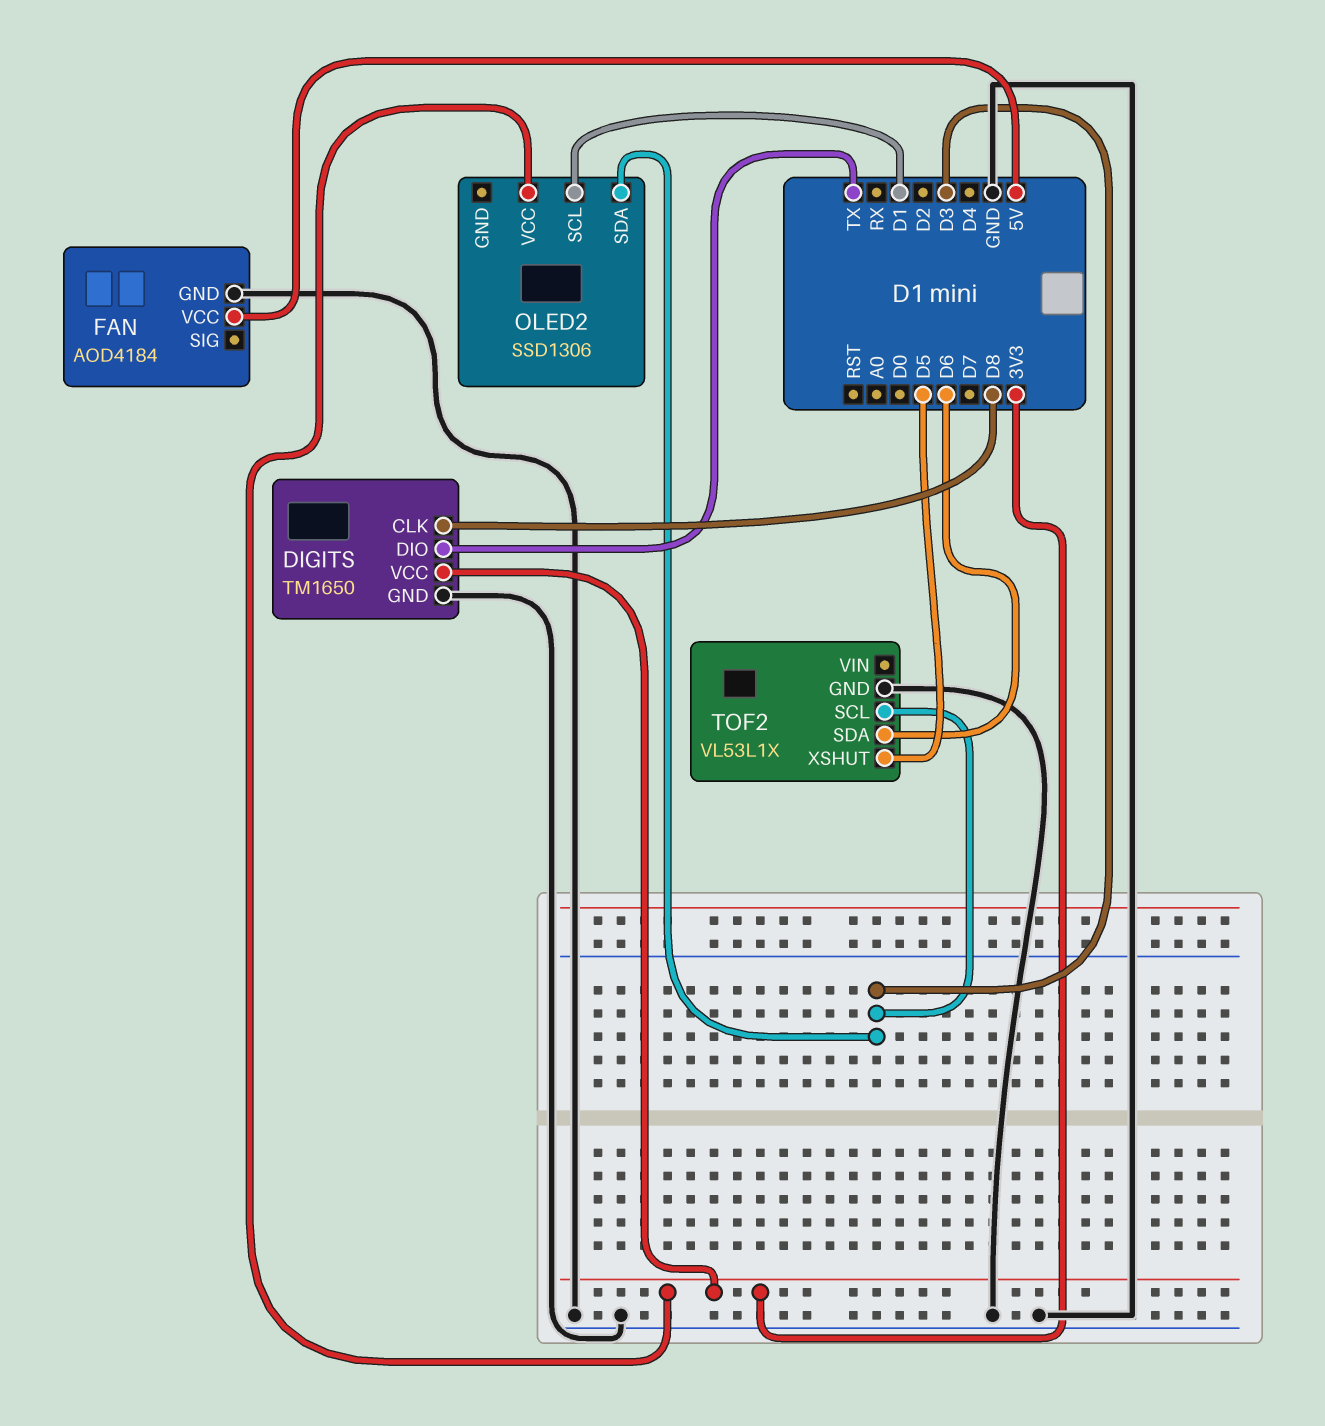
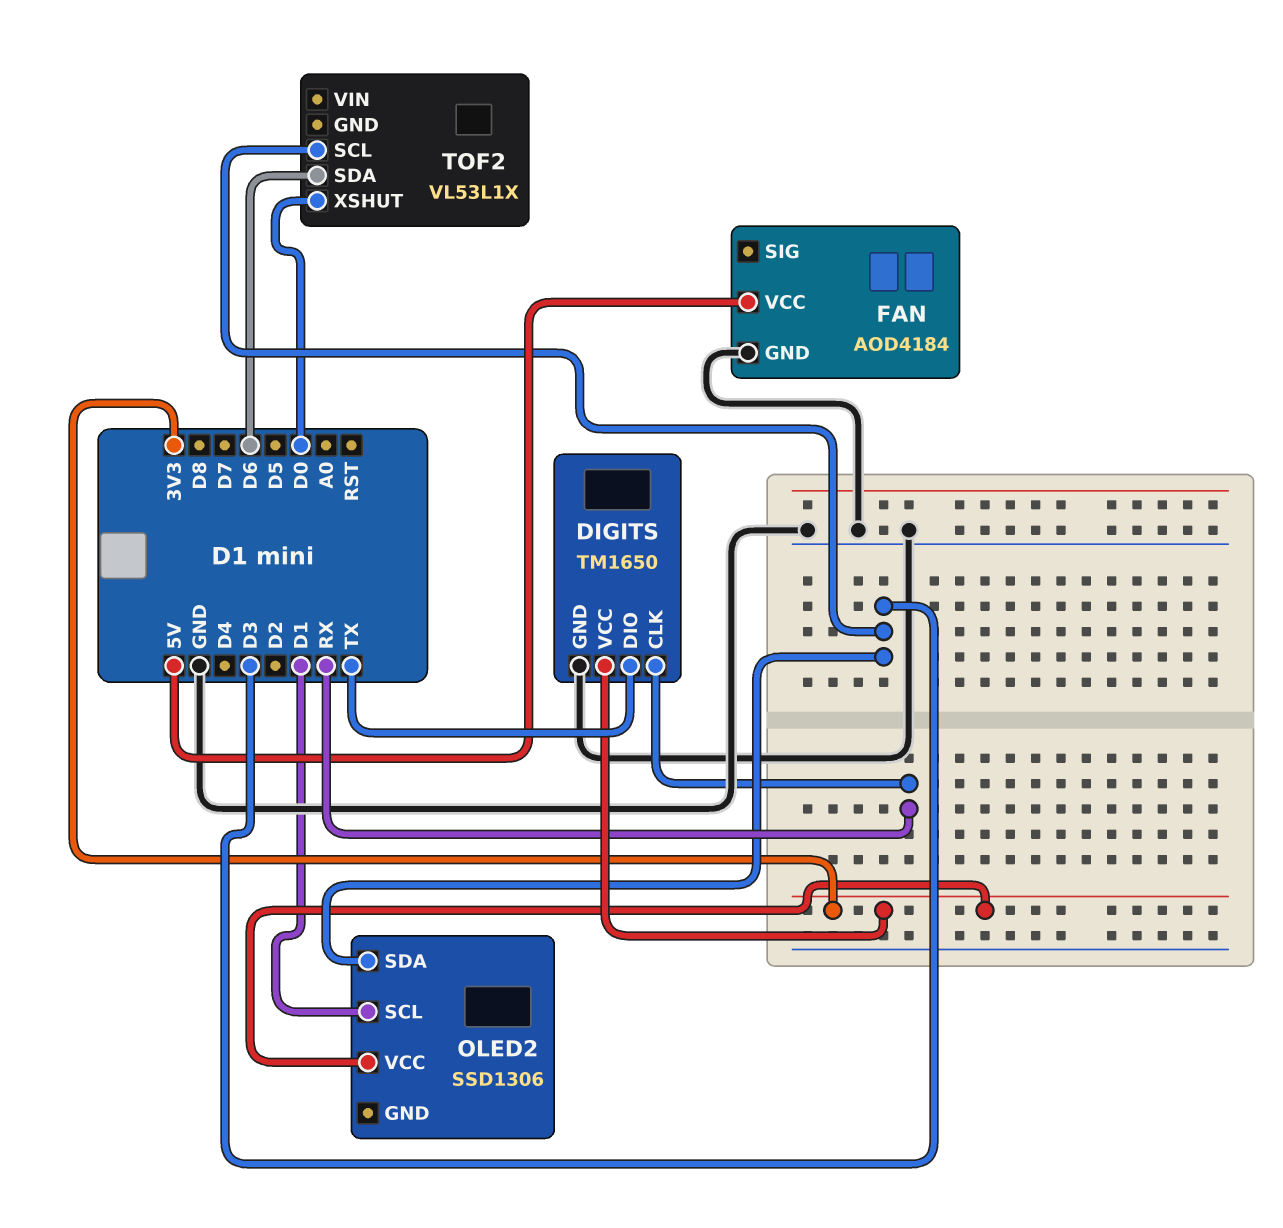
DIGITS pin CLK: D8 -> RX
TOF2 pin GND: GND -> none
TOF2 pin XSHUT: D5 -> D0

